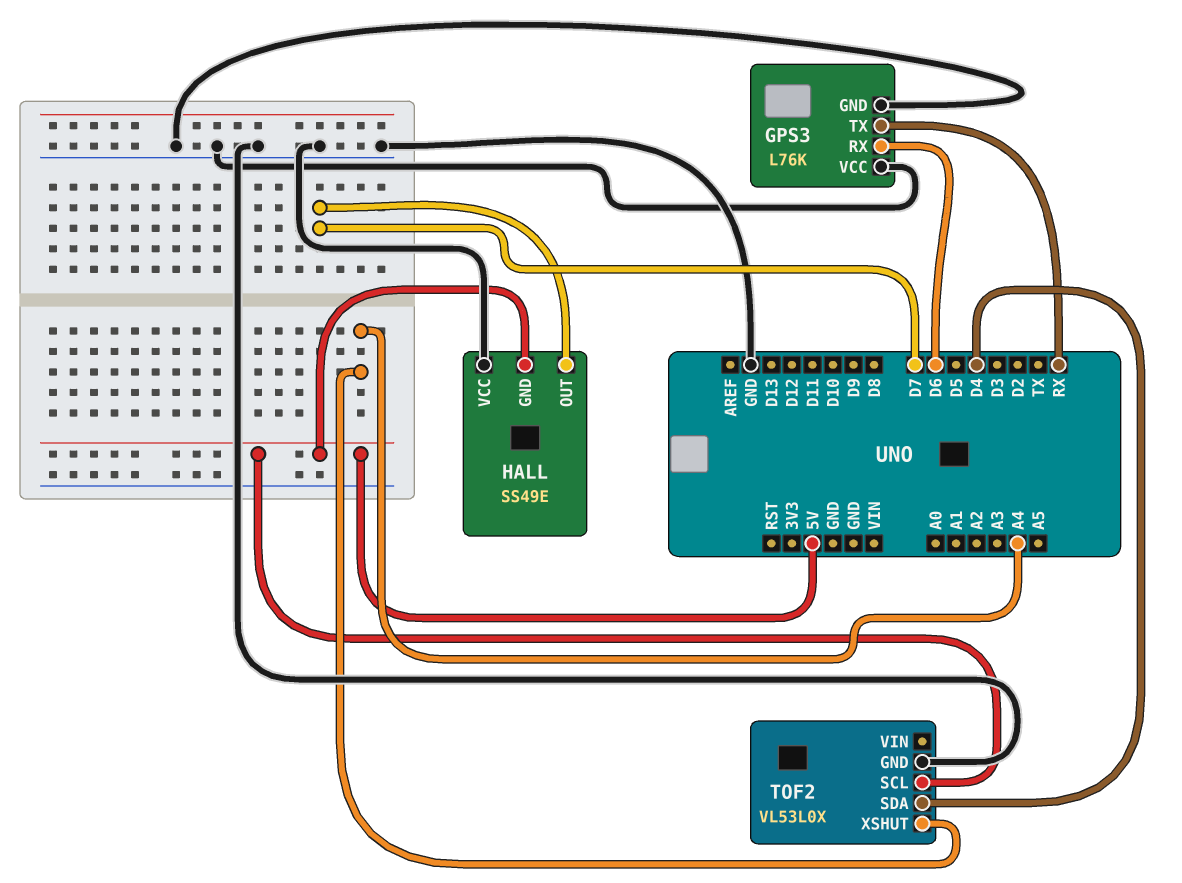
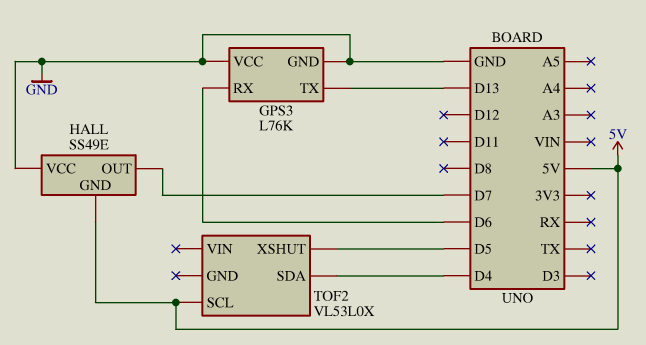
GPS3 pin TX: RX -> D13
TOF2 pin GND: GND -> none
TOF2 pin XSHUT: A4 -> D5

